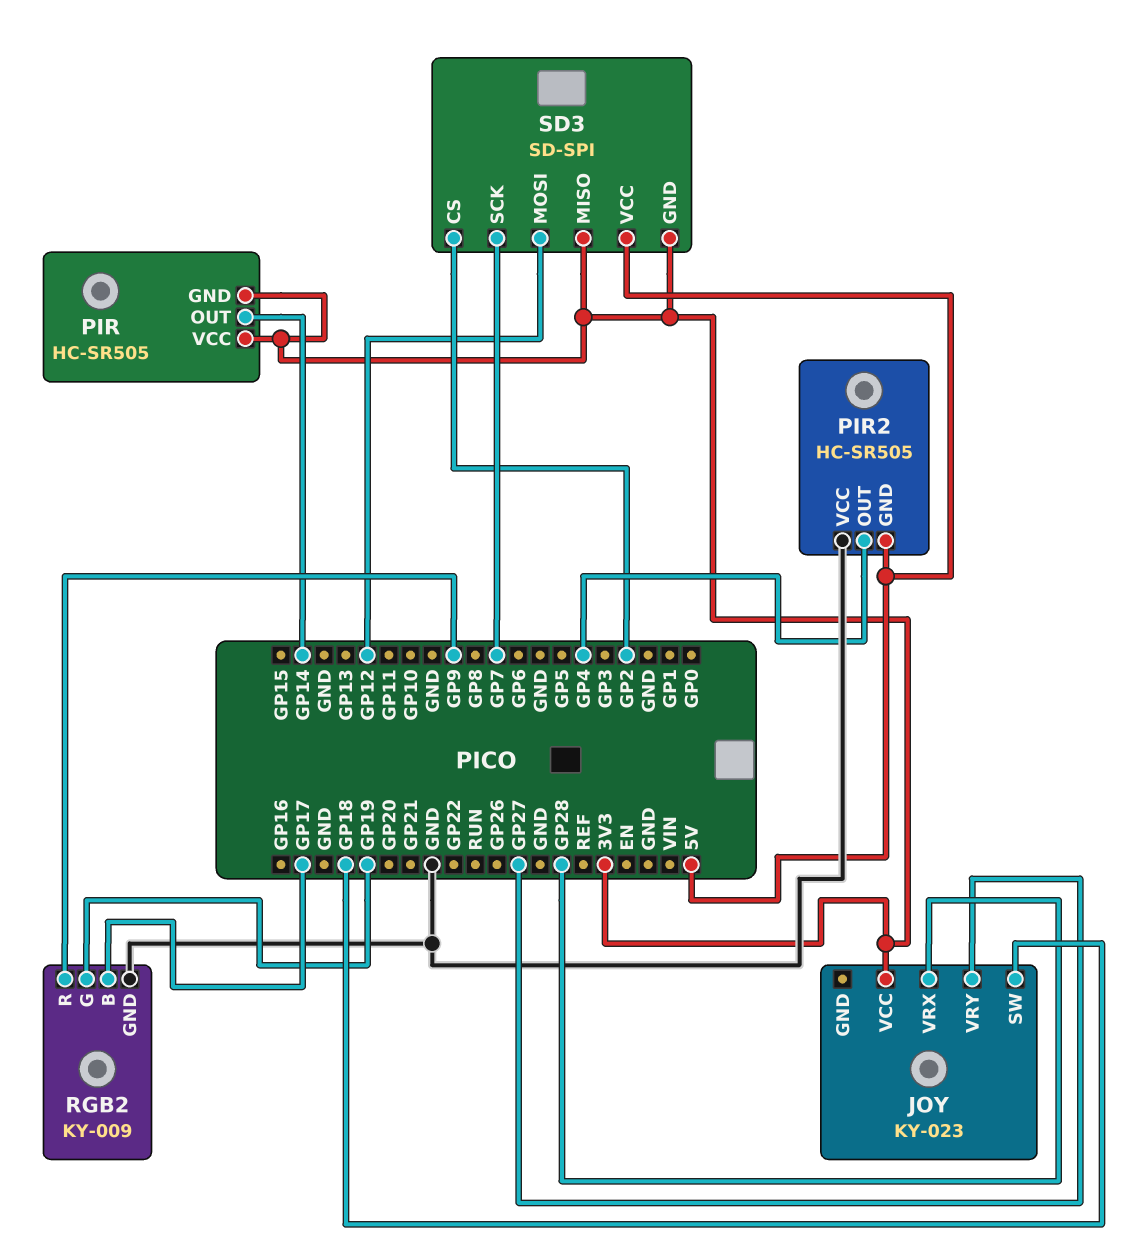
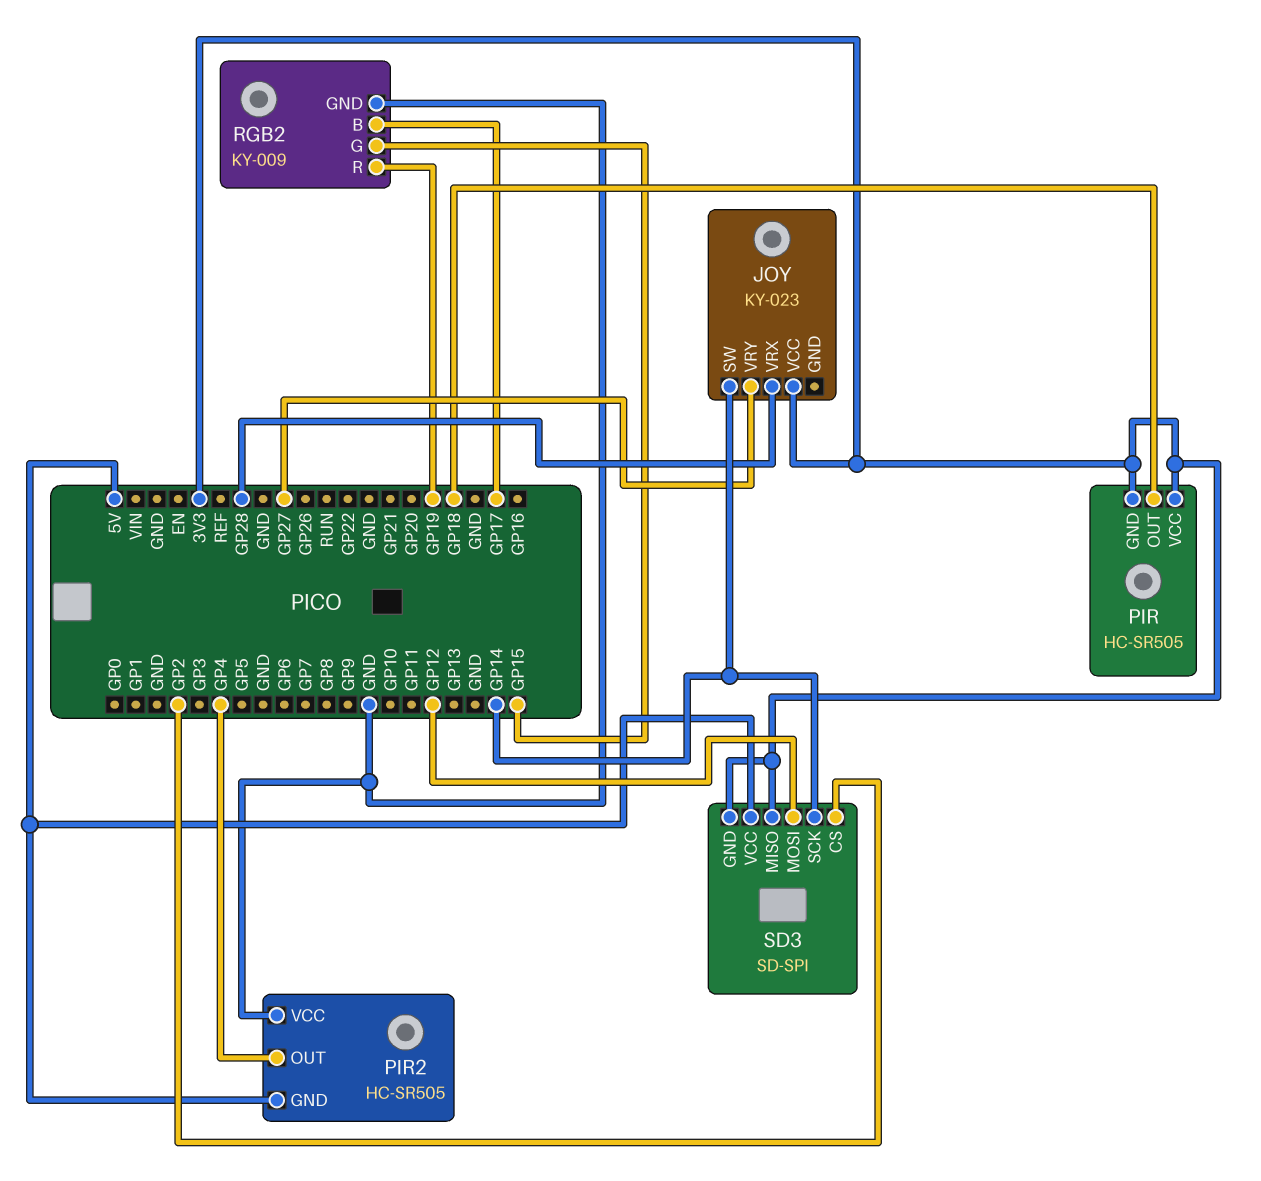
JOY pin SW: GP18 -> GP14
PIR pin OUT: GP14 -> GP18
RGB2 pin G: GP19 -> GP15
RGB2 pin R: GP9 -> GP19
SD3 pin SCK: GP7 -> GP14

